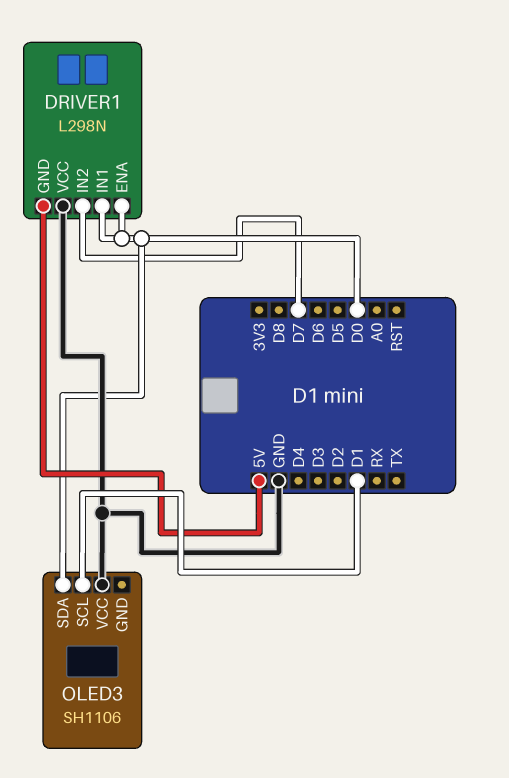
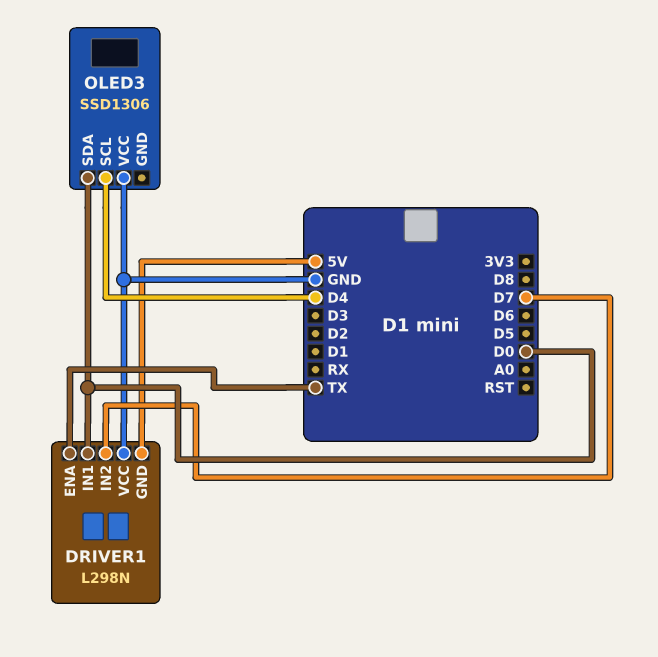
DRIVER1 pin ENA: D0 -> TX
OLED3: SH1106 -> SSD1306
OLED3 pin SCL: D1 -> D4

